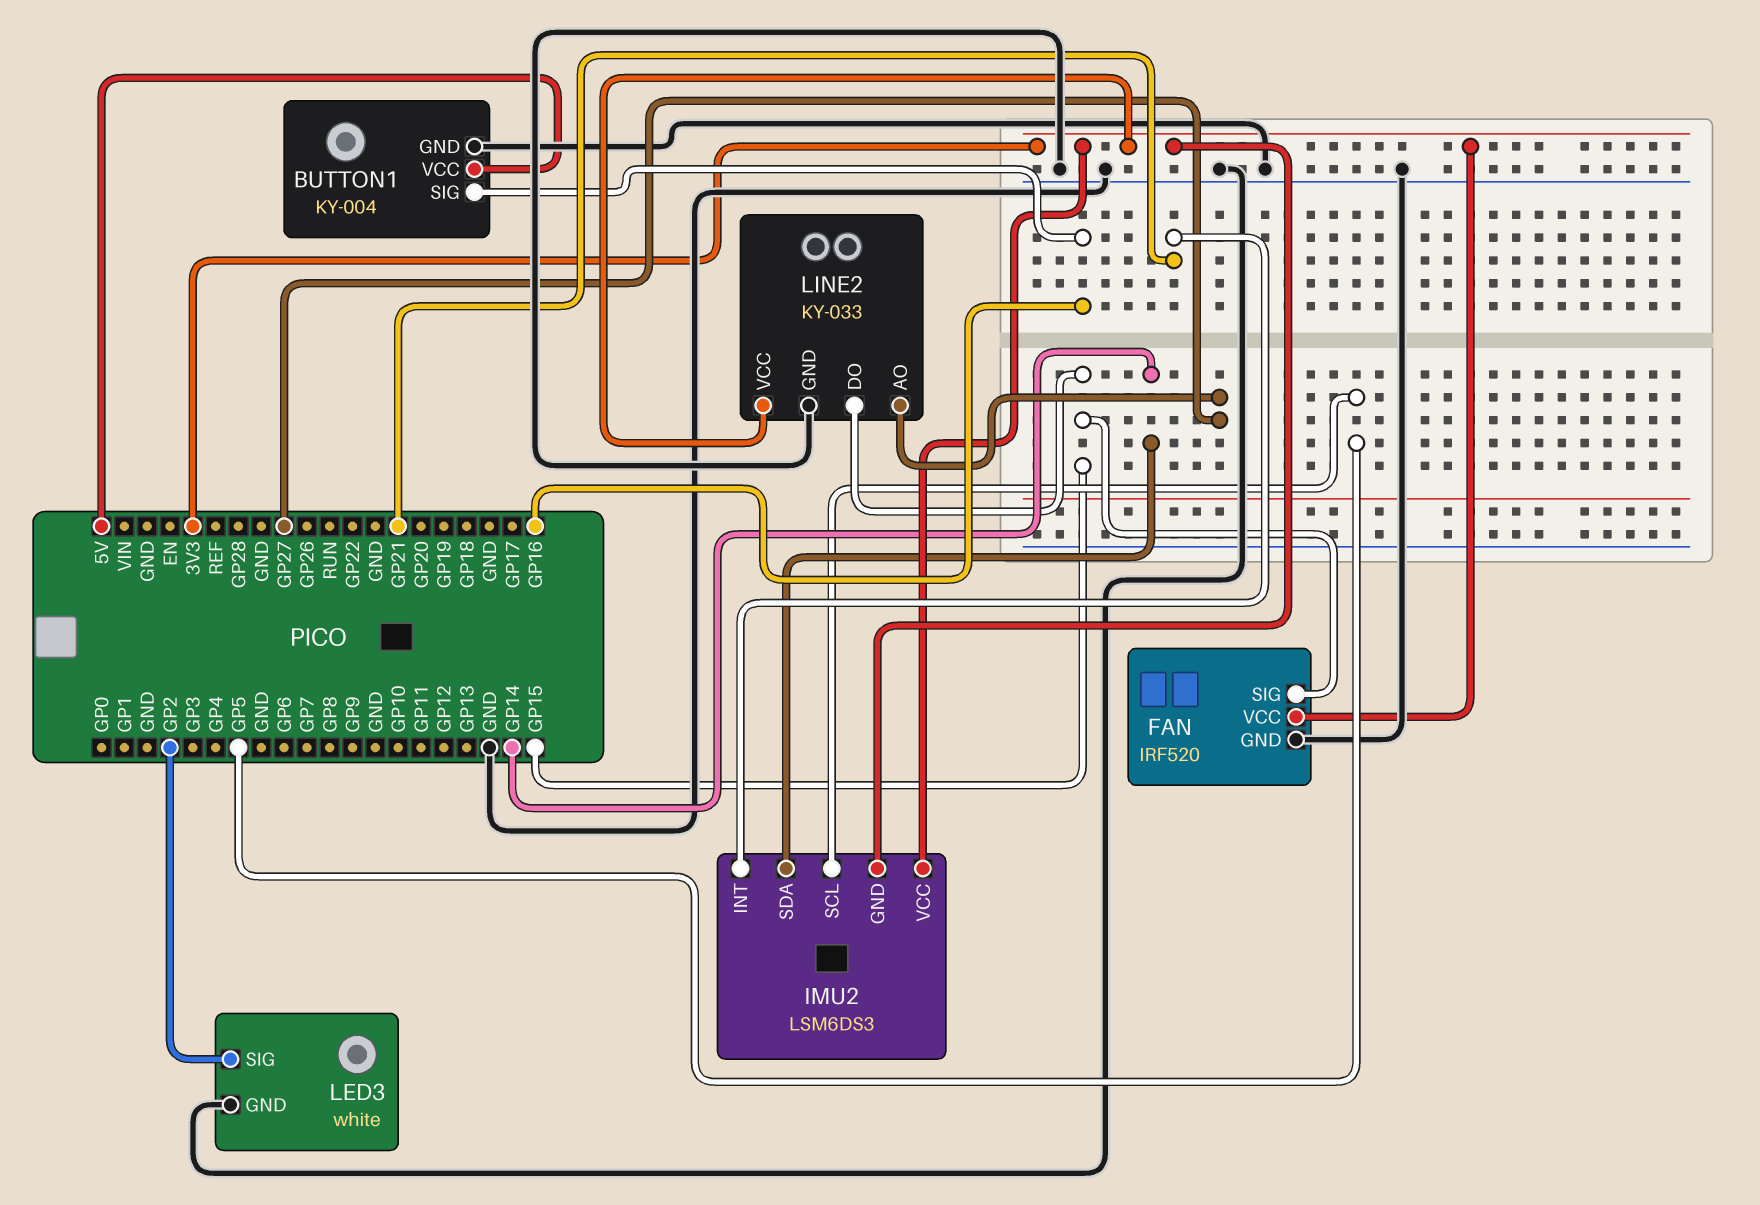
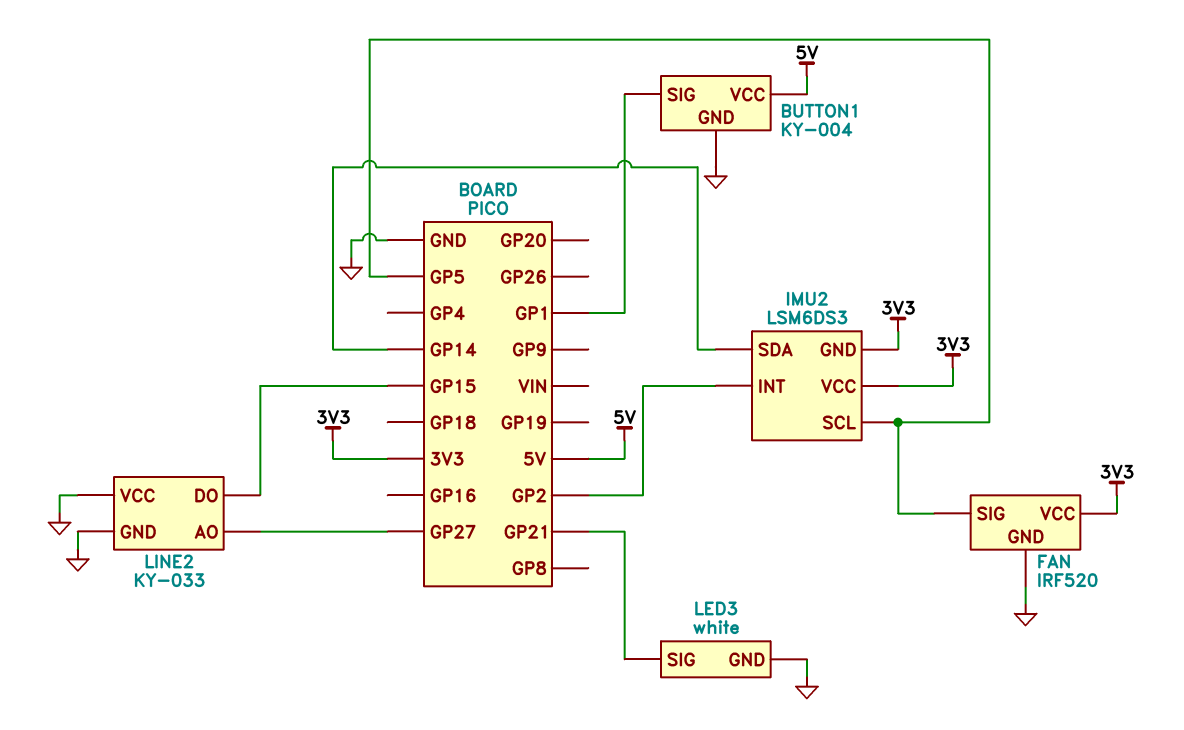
BUTTON1 pin SIG: GP16 -> GP1
FAN pin SIG: GP15 -> GP5
IMU2 pin INT: GP21 -> GP2
LED3 pin SIG: GP2 -> GP21
LINE2 pin VCC: 3V3 -> GND

